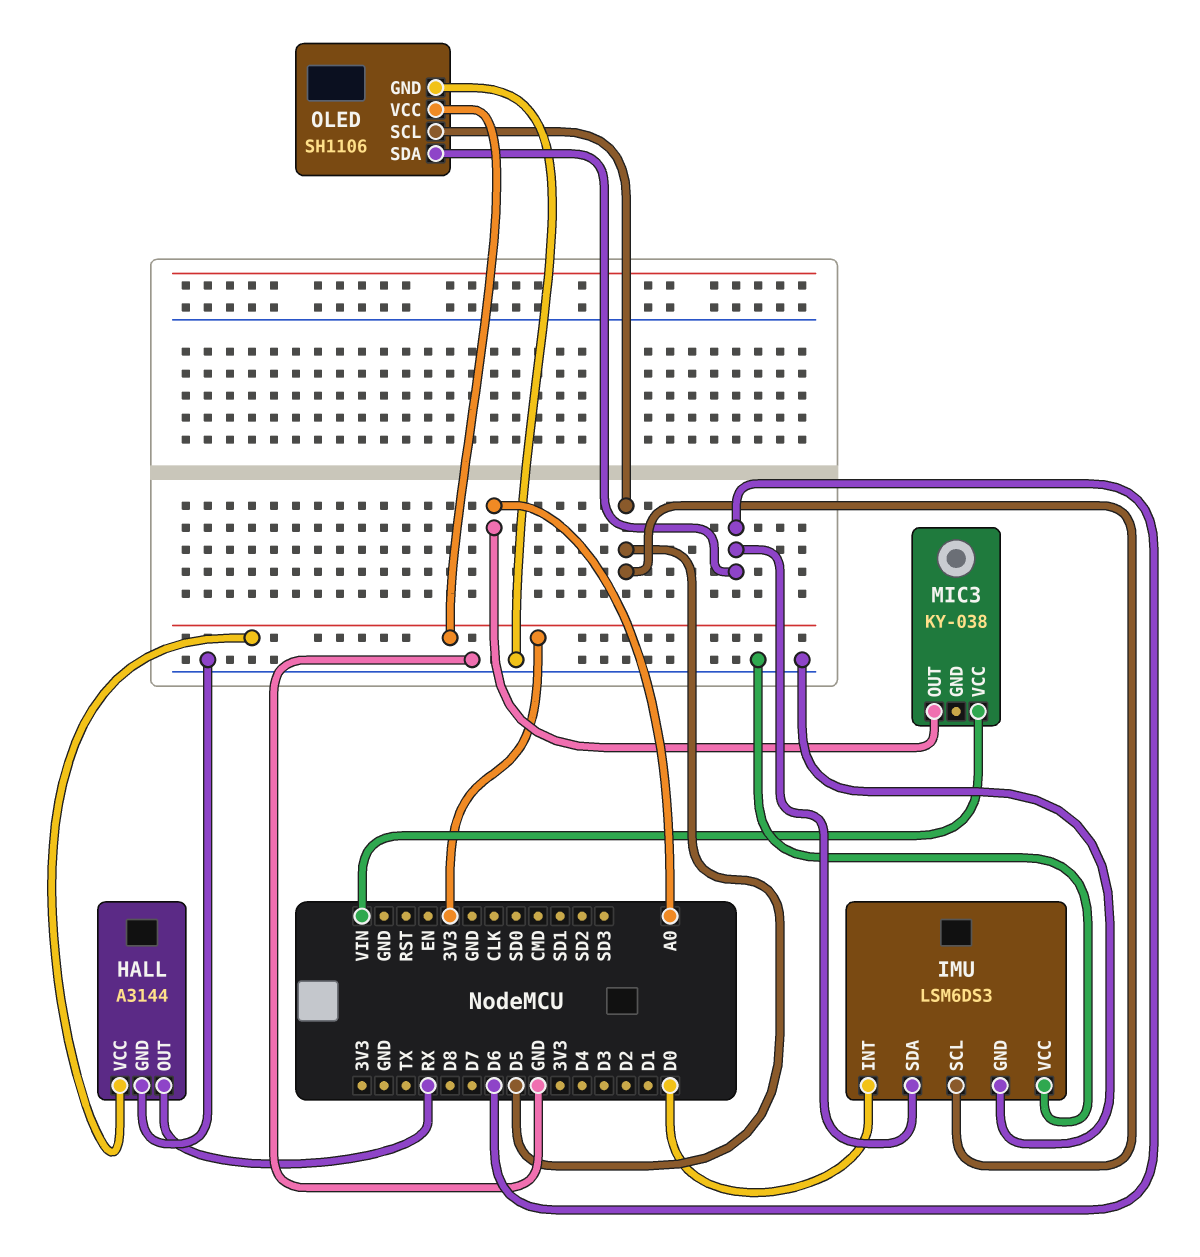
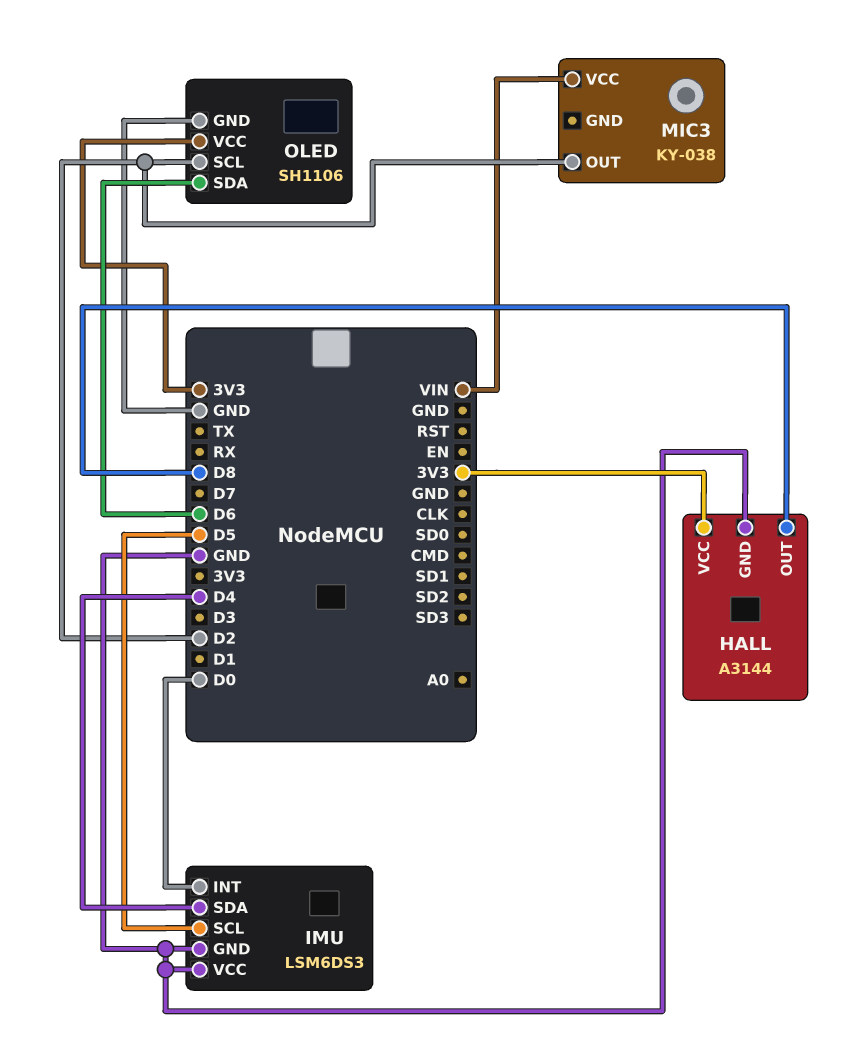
HALL pin OUT: RX -> D8
IMU pin SDA: D6 -> D4
MIC3 pin OUT: A0 -> D2
OLED pin SCL: D5 -> D2

